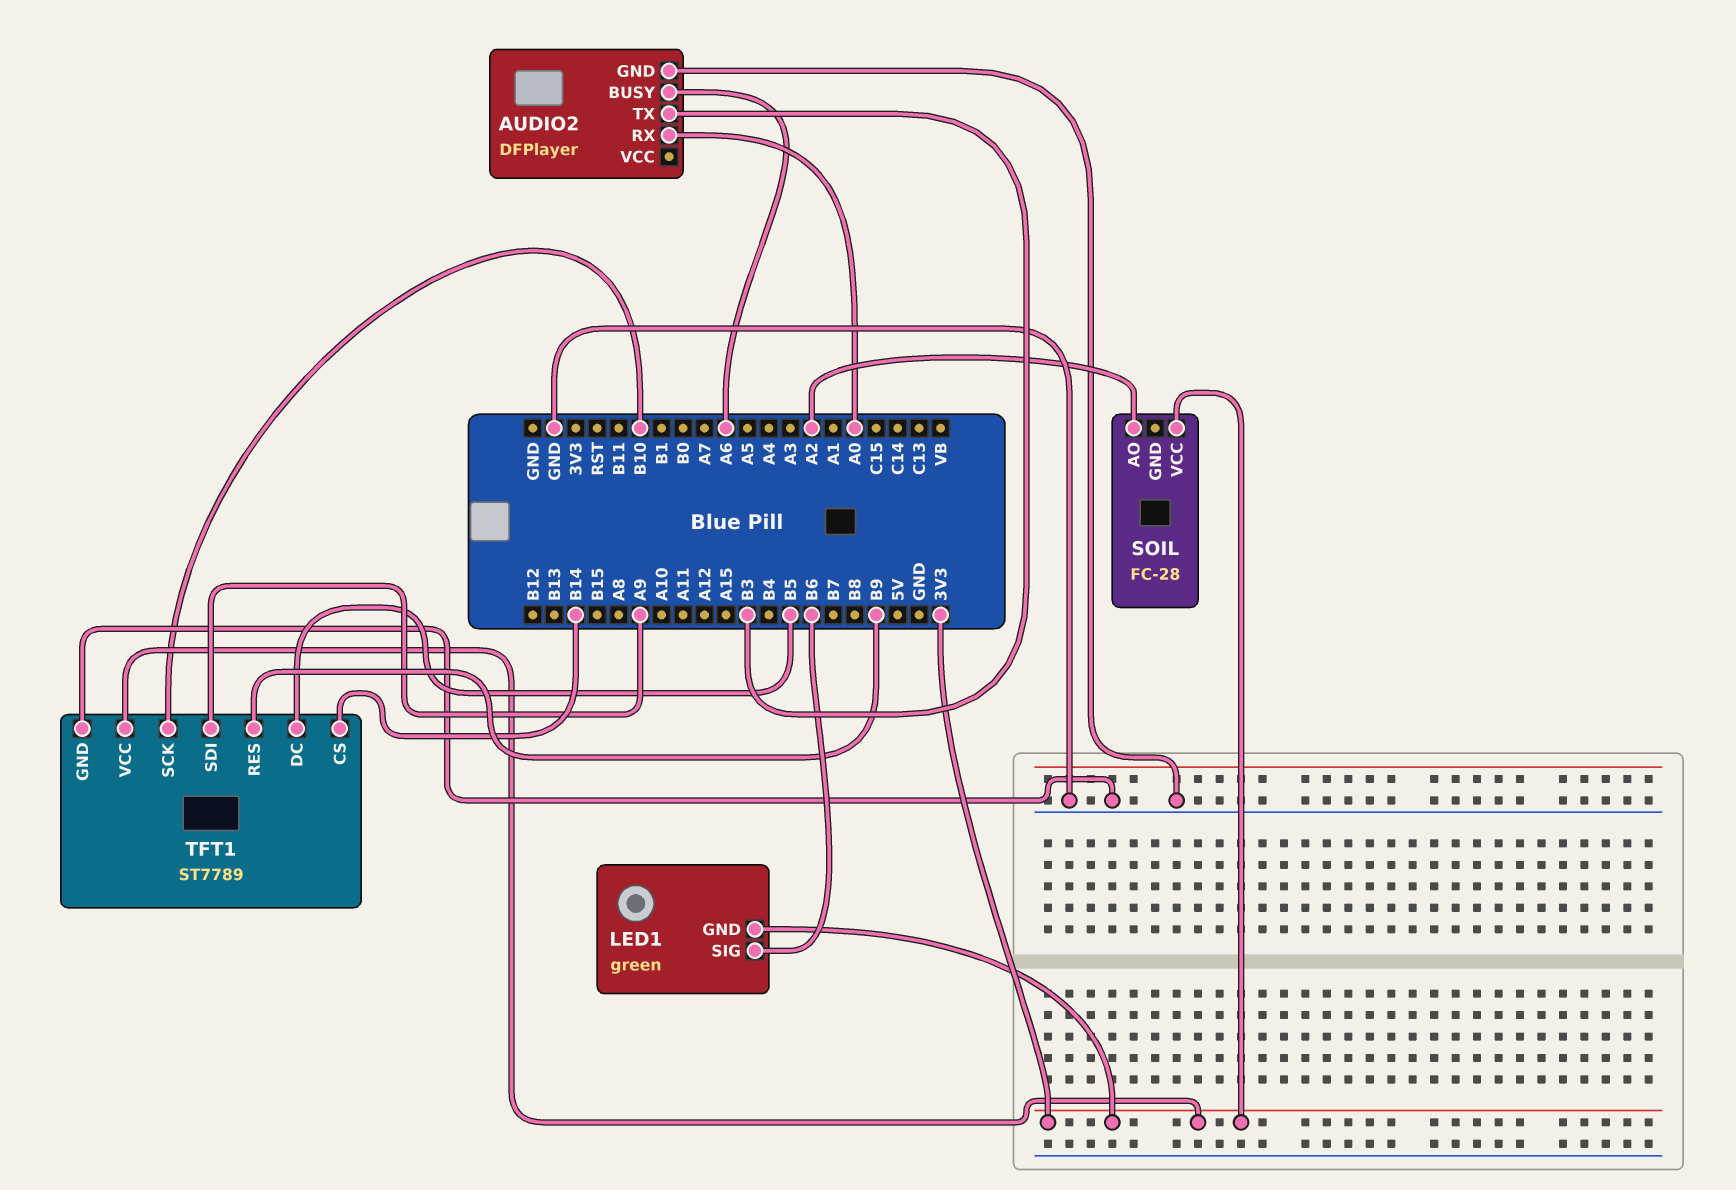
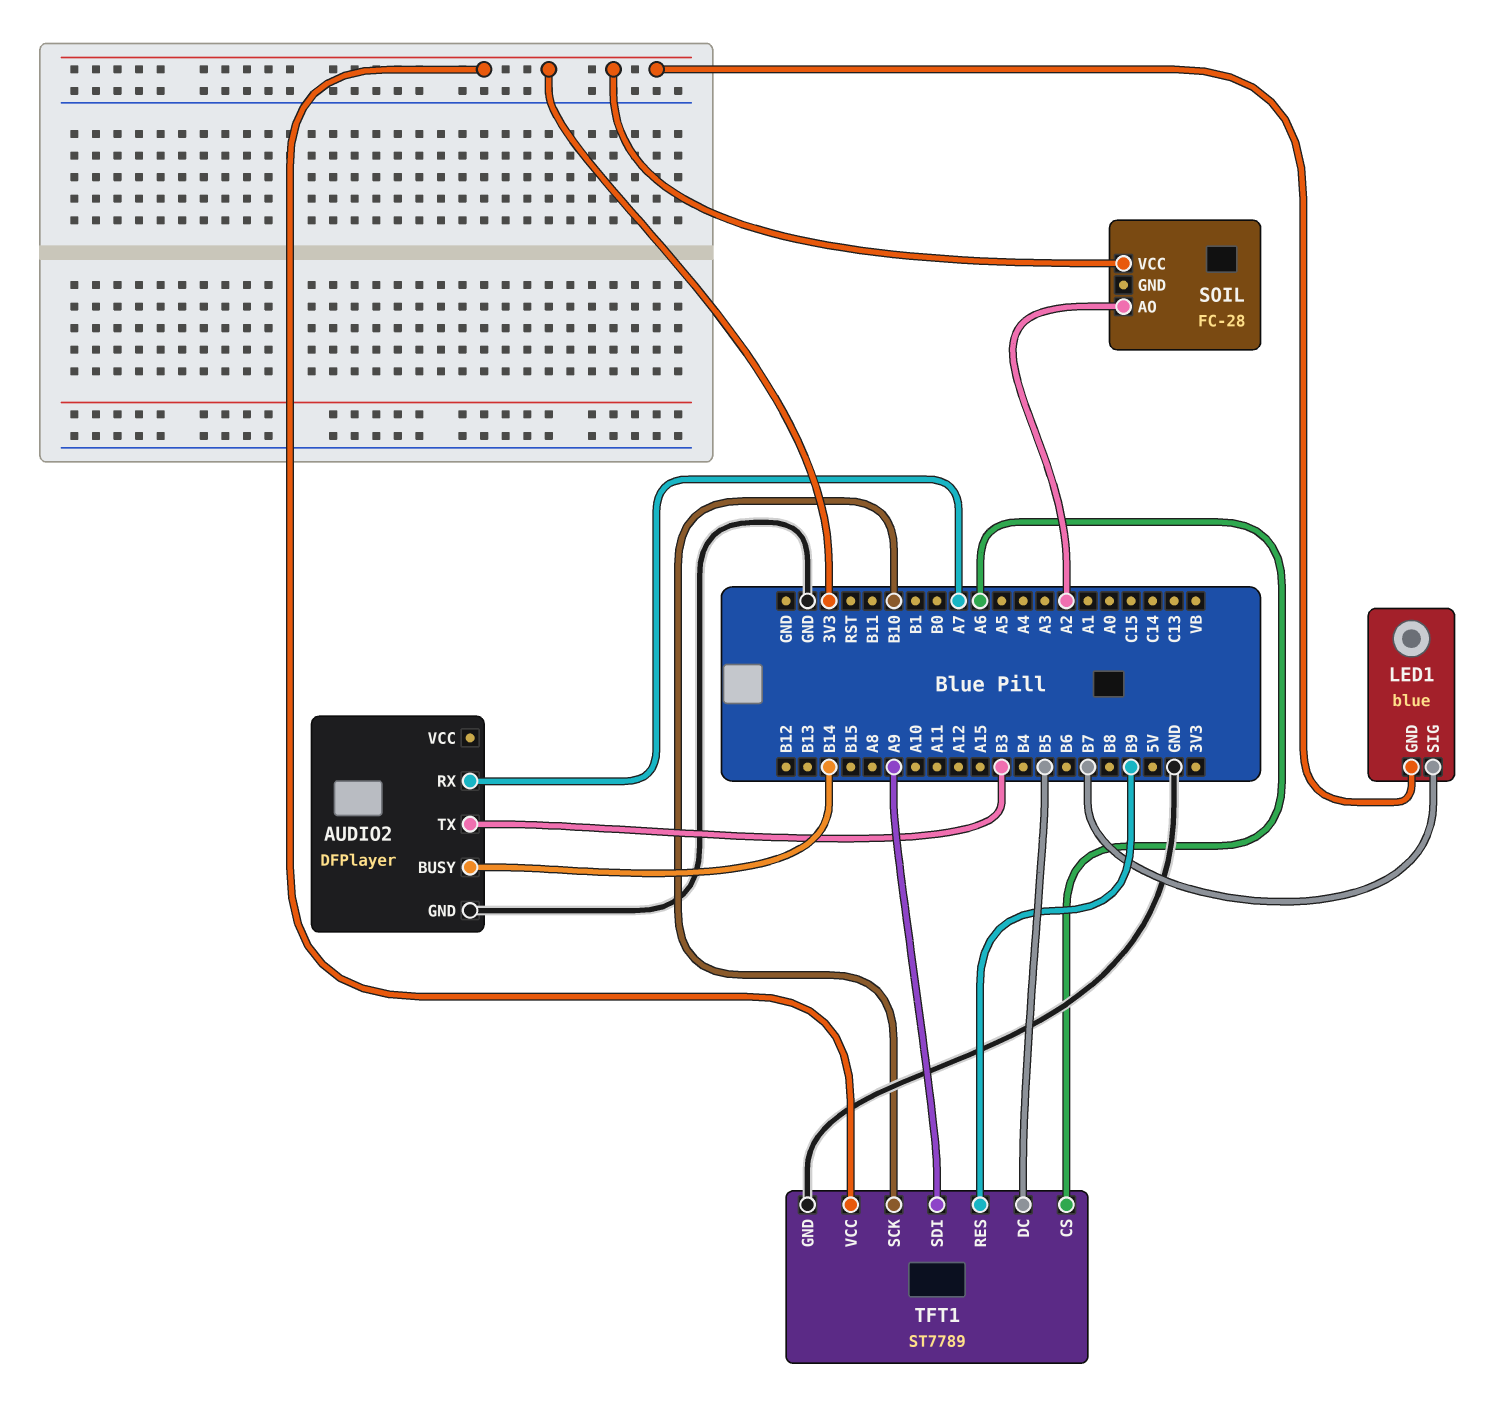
AUDIO2 pin BUSY: A6 -> B14
AUDIO2 pin RX: A0 -> A7
LED1: green -> blue
LED1 pin SIG: B6 -> B7
TFT1 pin CS: B14 -> A6

